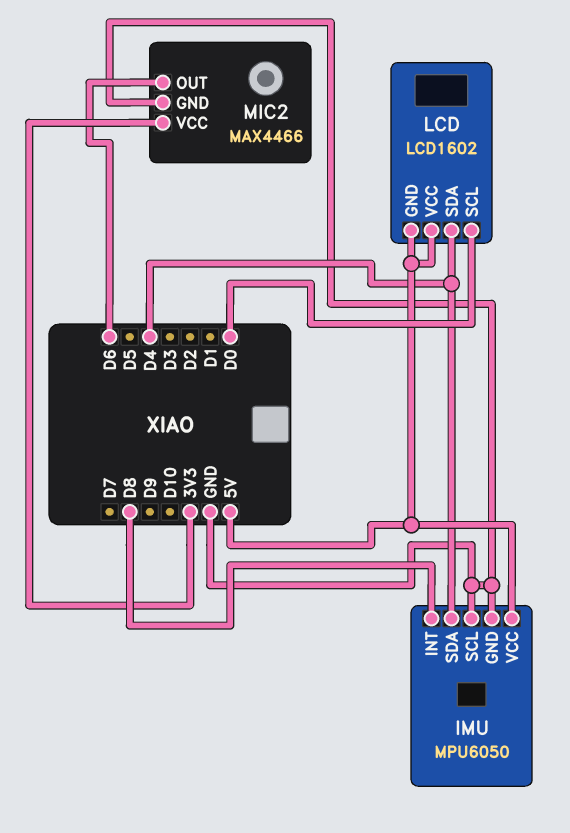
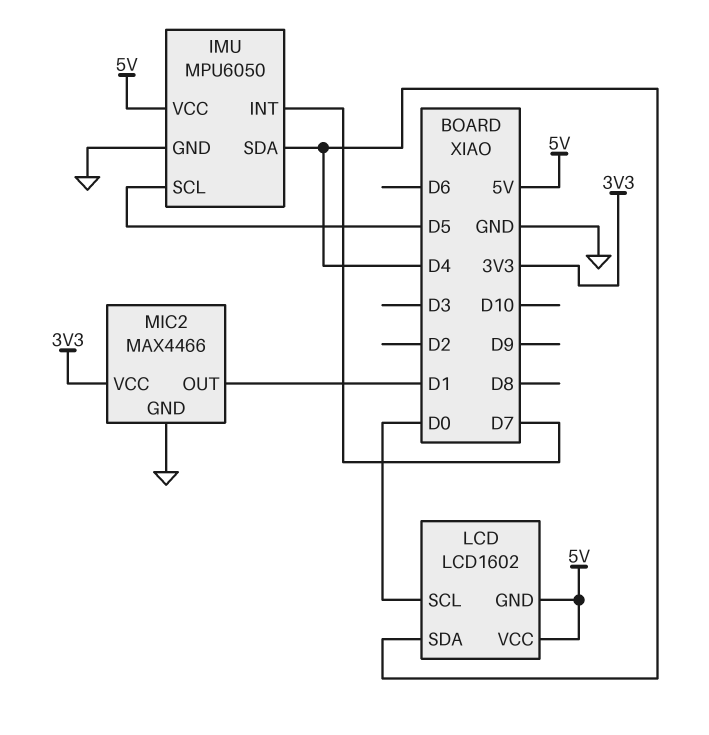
IMU pin INT: D8 -> D7
IMU pin SCL: GND -> D5
MIC2 pin OUT: D6 -> D1

